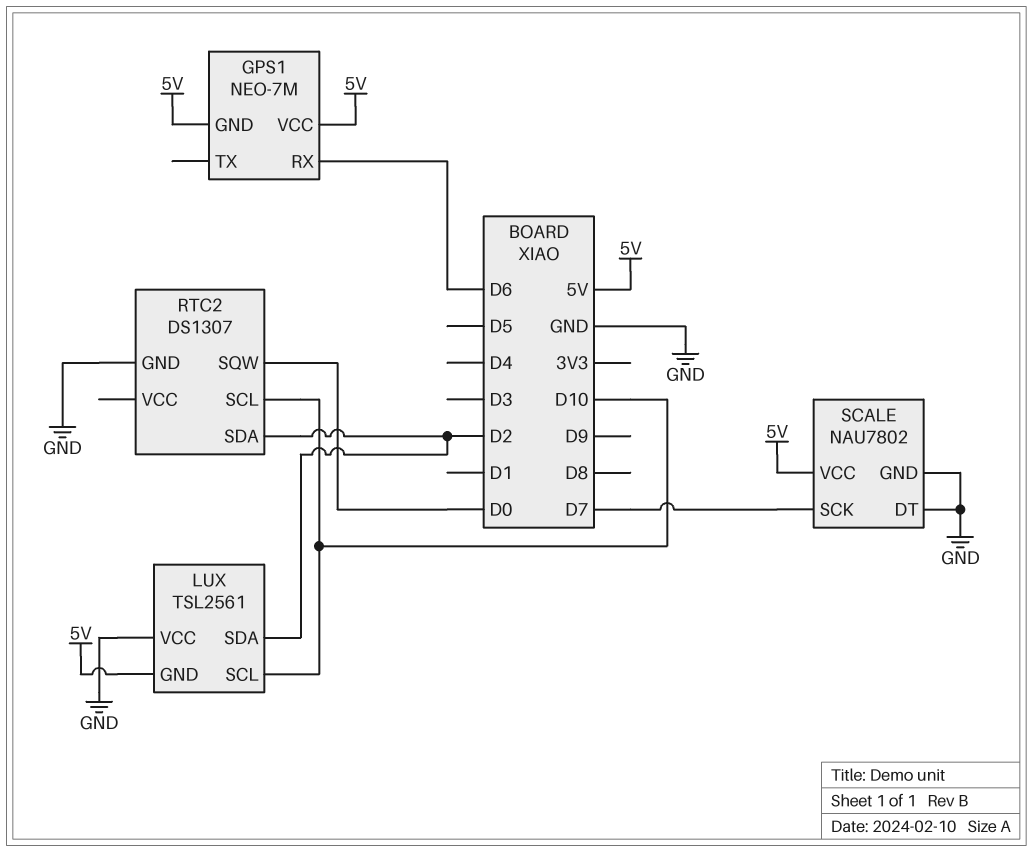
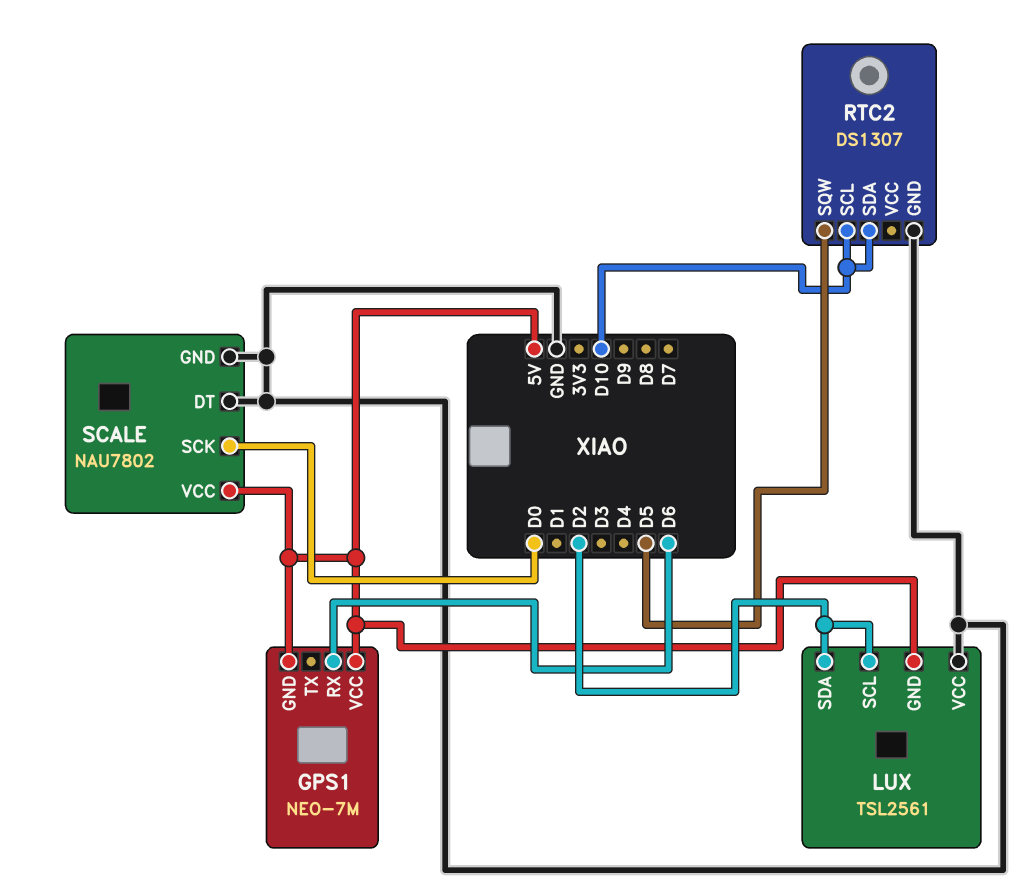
LUX pin SCL: D10 -> D2
RTC2 pin SDA: D2 -> D10
RTC2 pin SQW: D0 -> D5
SCALE pin SCK: D7 -> D0

